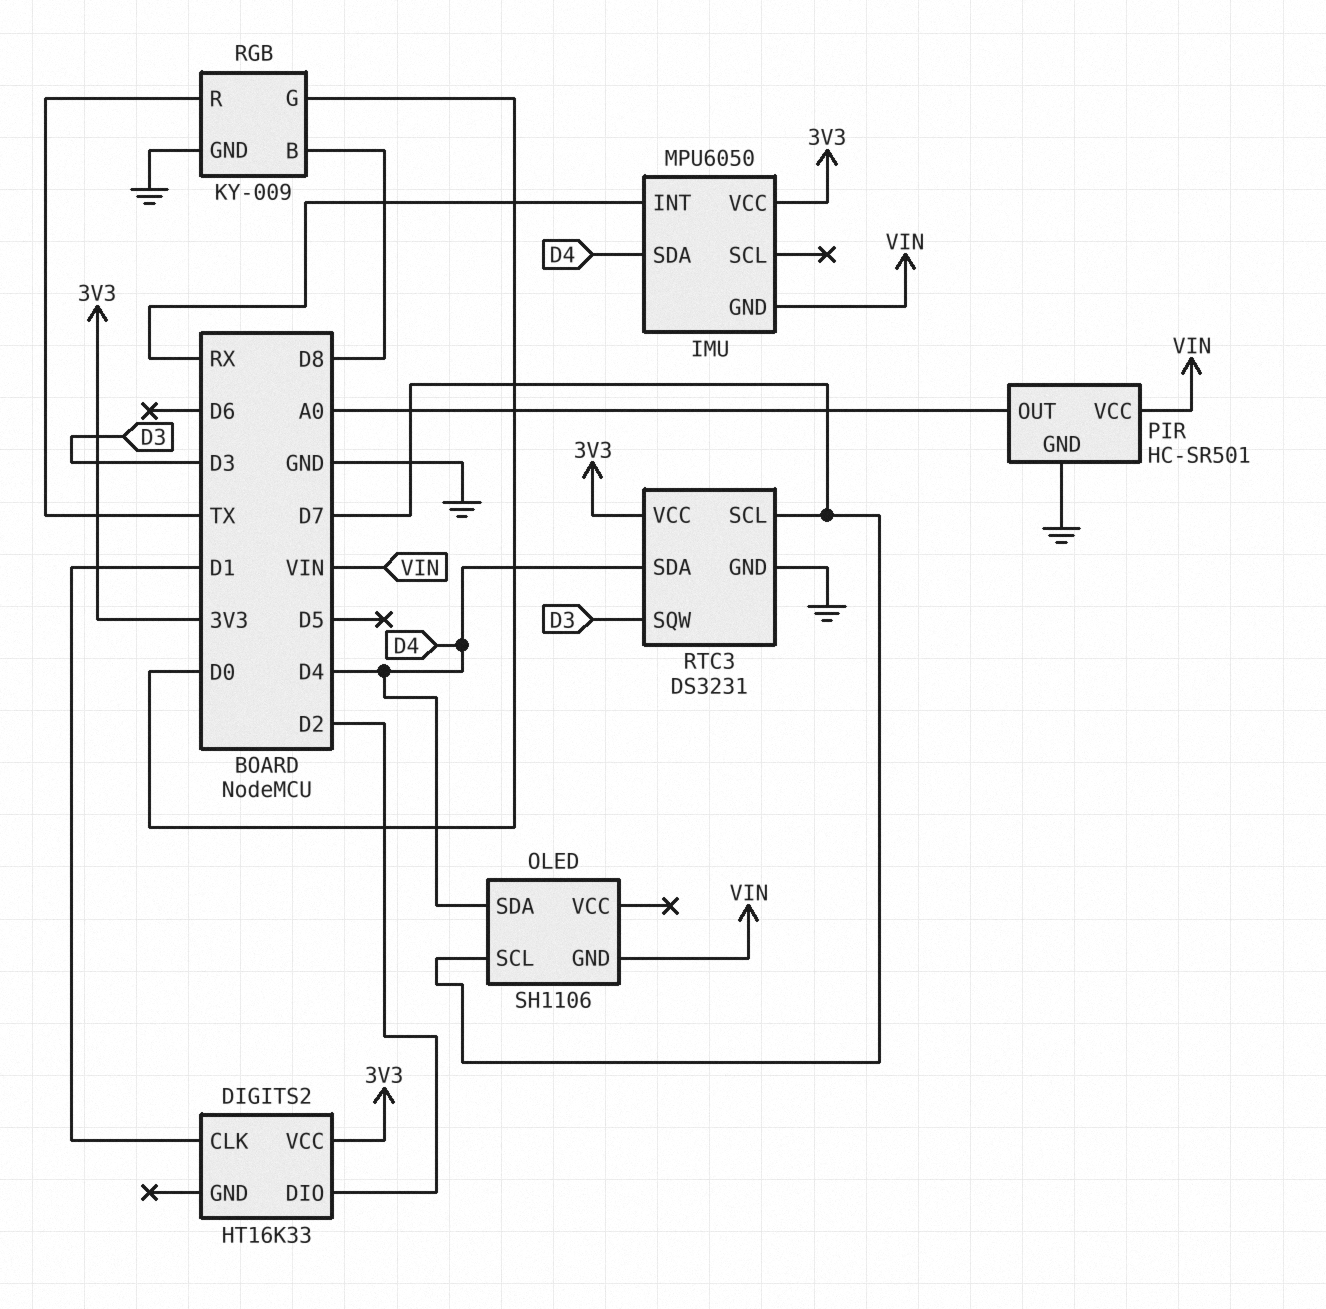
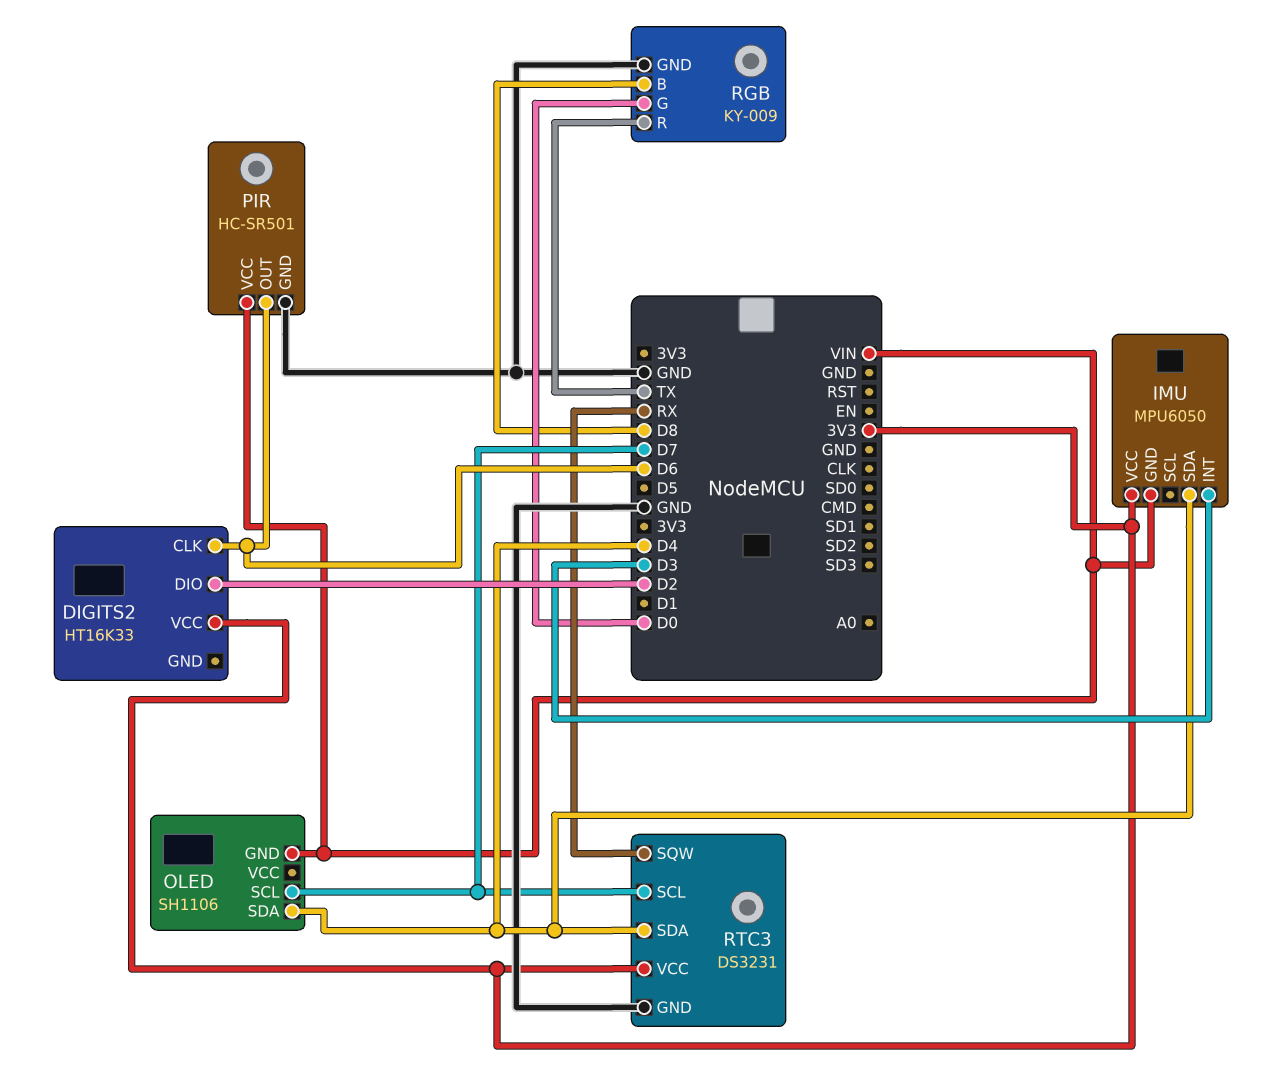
DIGITS2 pin CLK: D1 -> D6
IMU pin INT: RX -> D3
PIR pin OUT: A0 -> D6
RTC3 pin SQW: D3 -> RX

